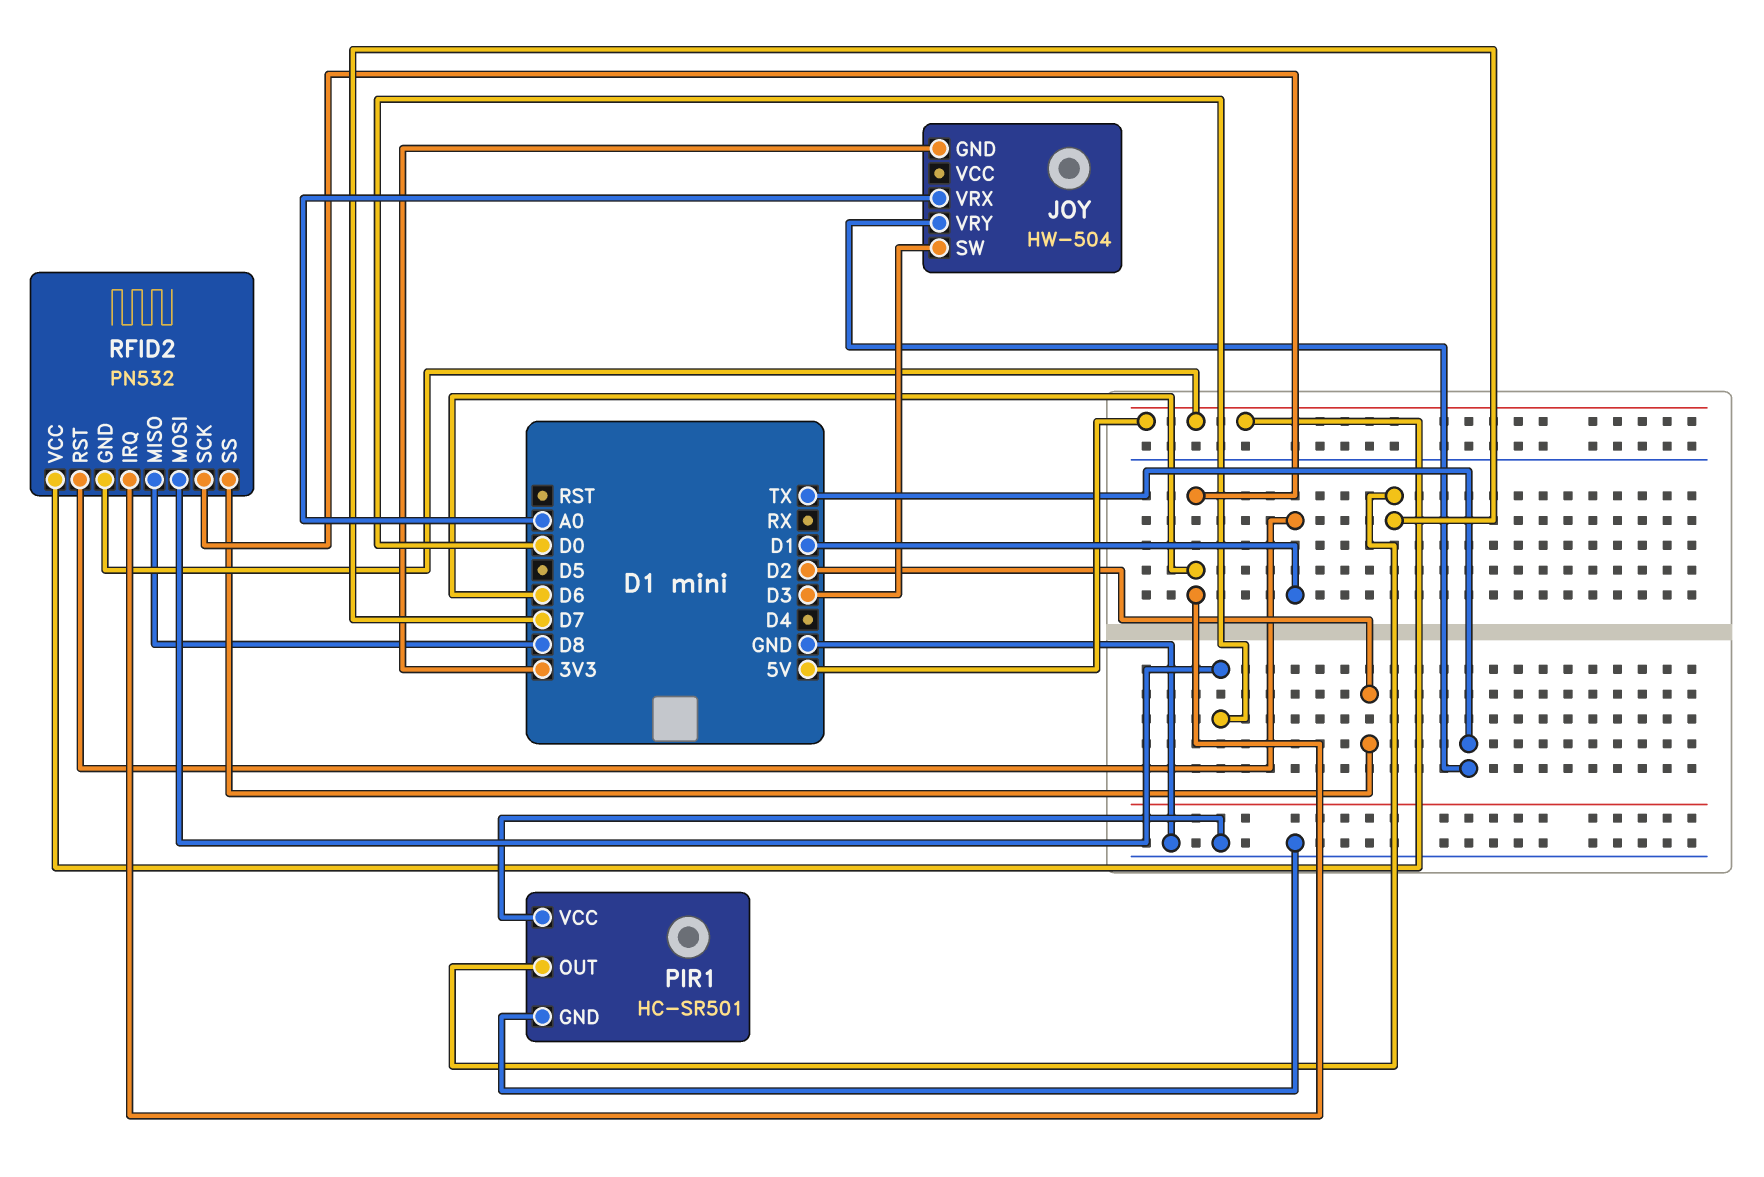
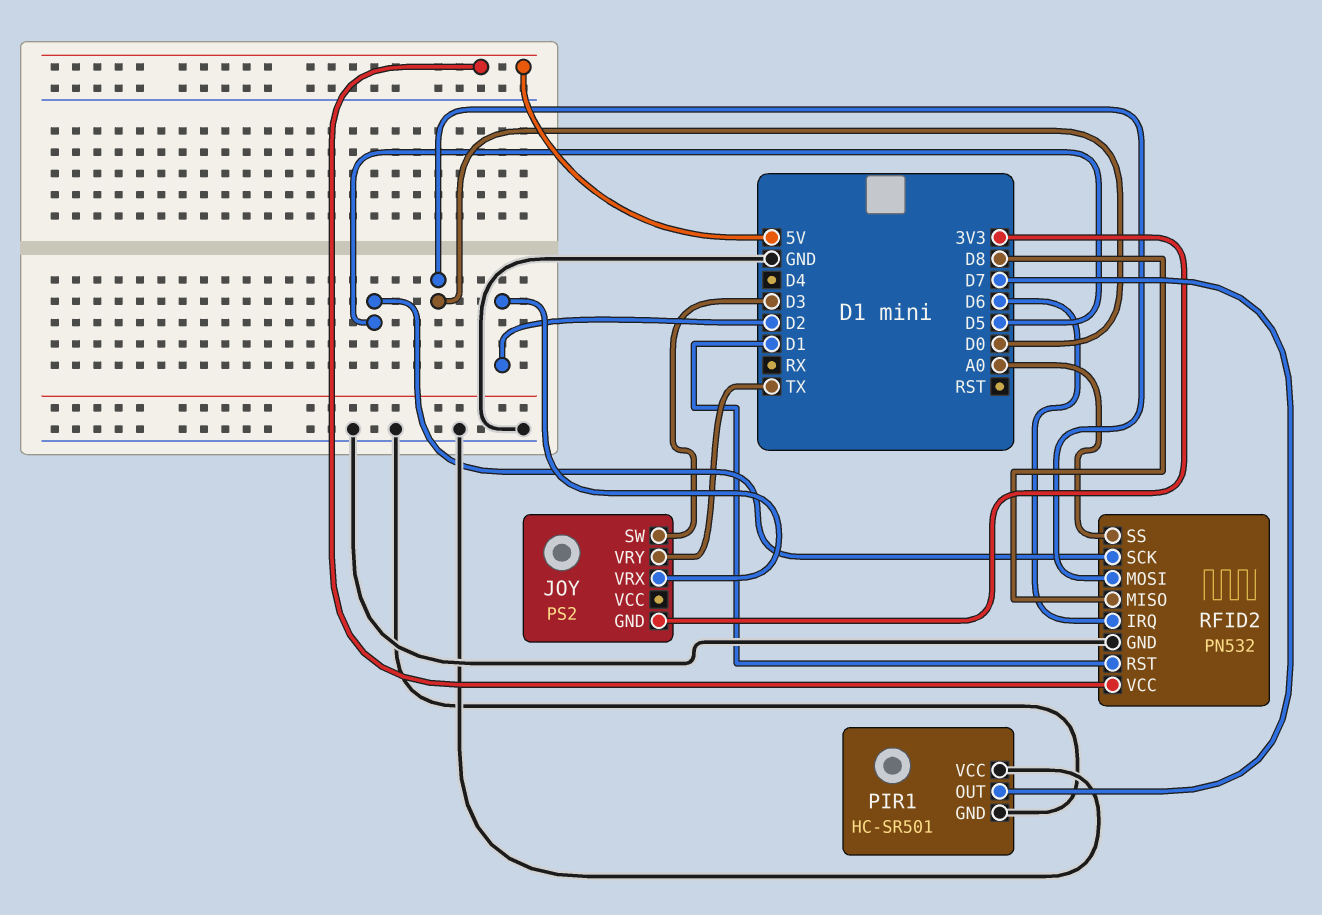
JOY: HW-504 -> PS2
JOY pin VRX: A0 -> D2
RFID2 pin GND: 5V -> GND
RFID2 pin SCK: D6 -> D5
RFID2 pin SS: D2 -> A0

